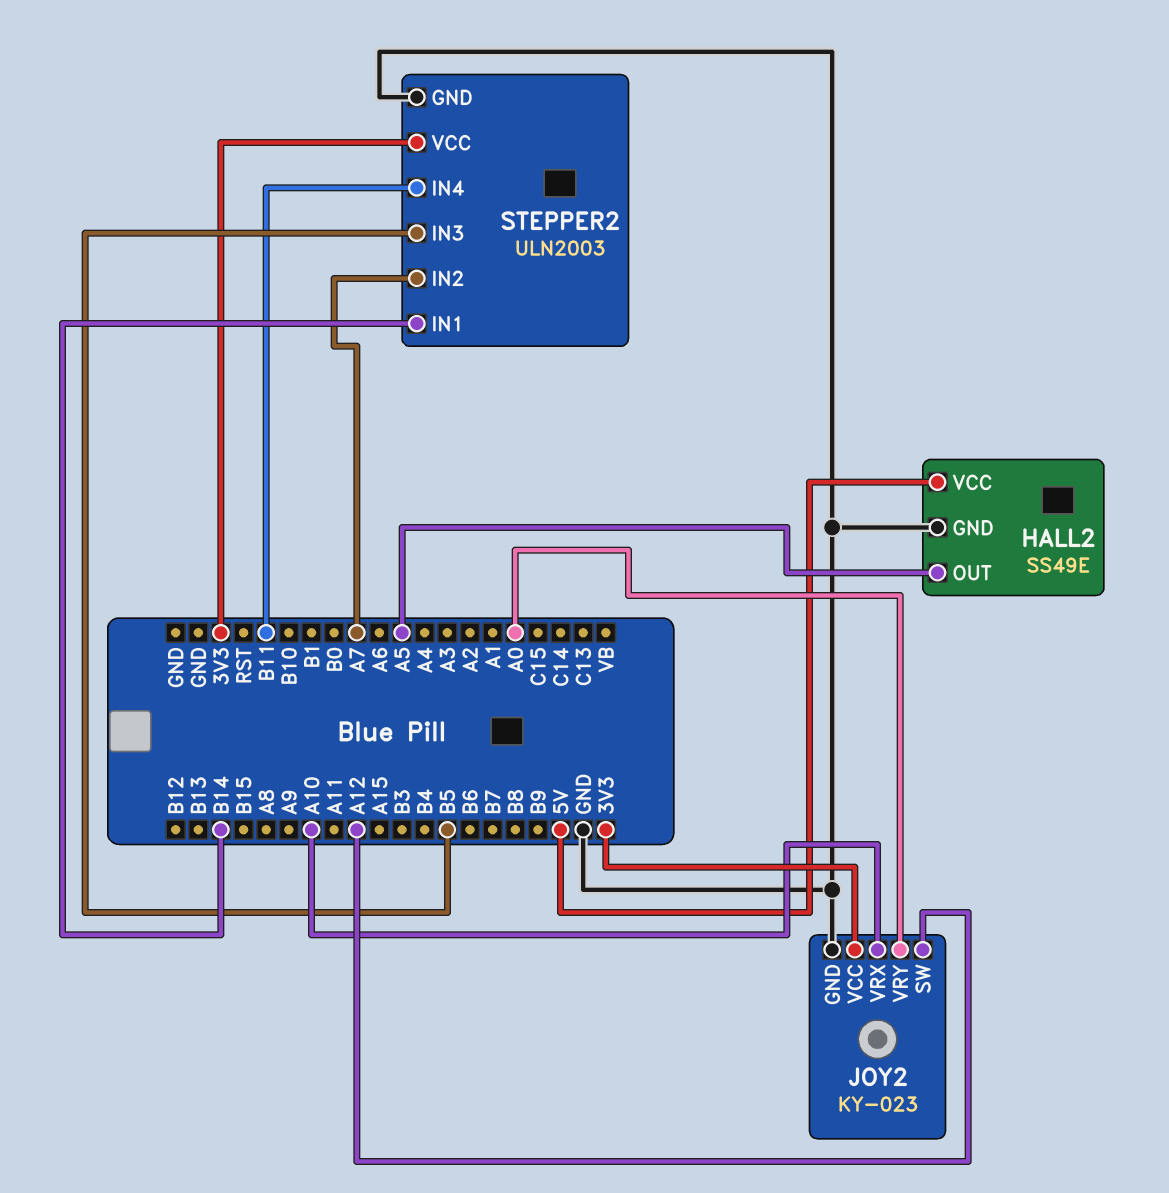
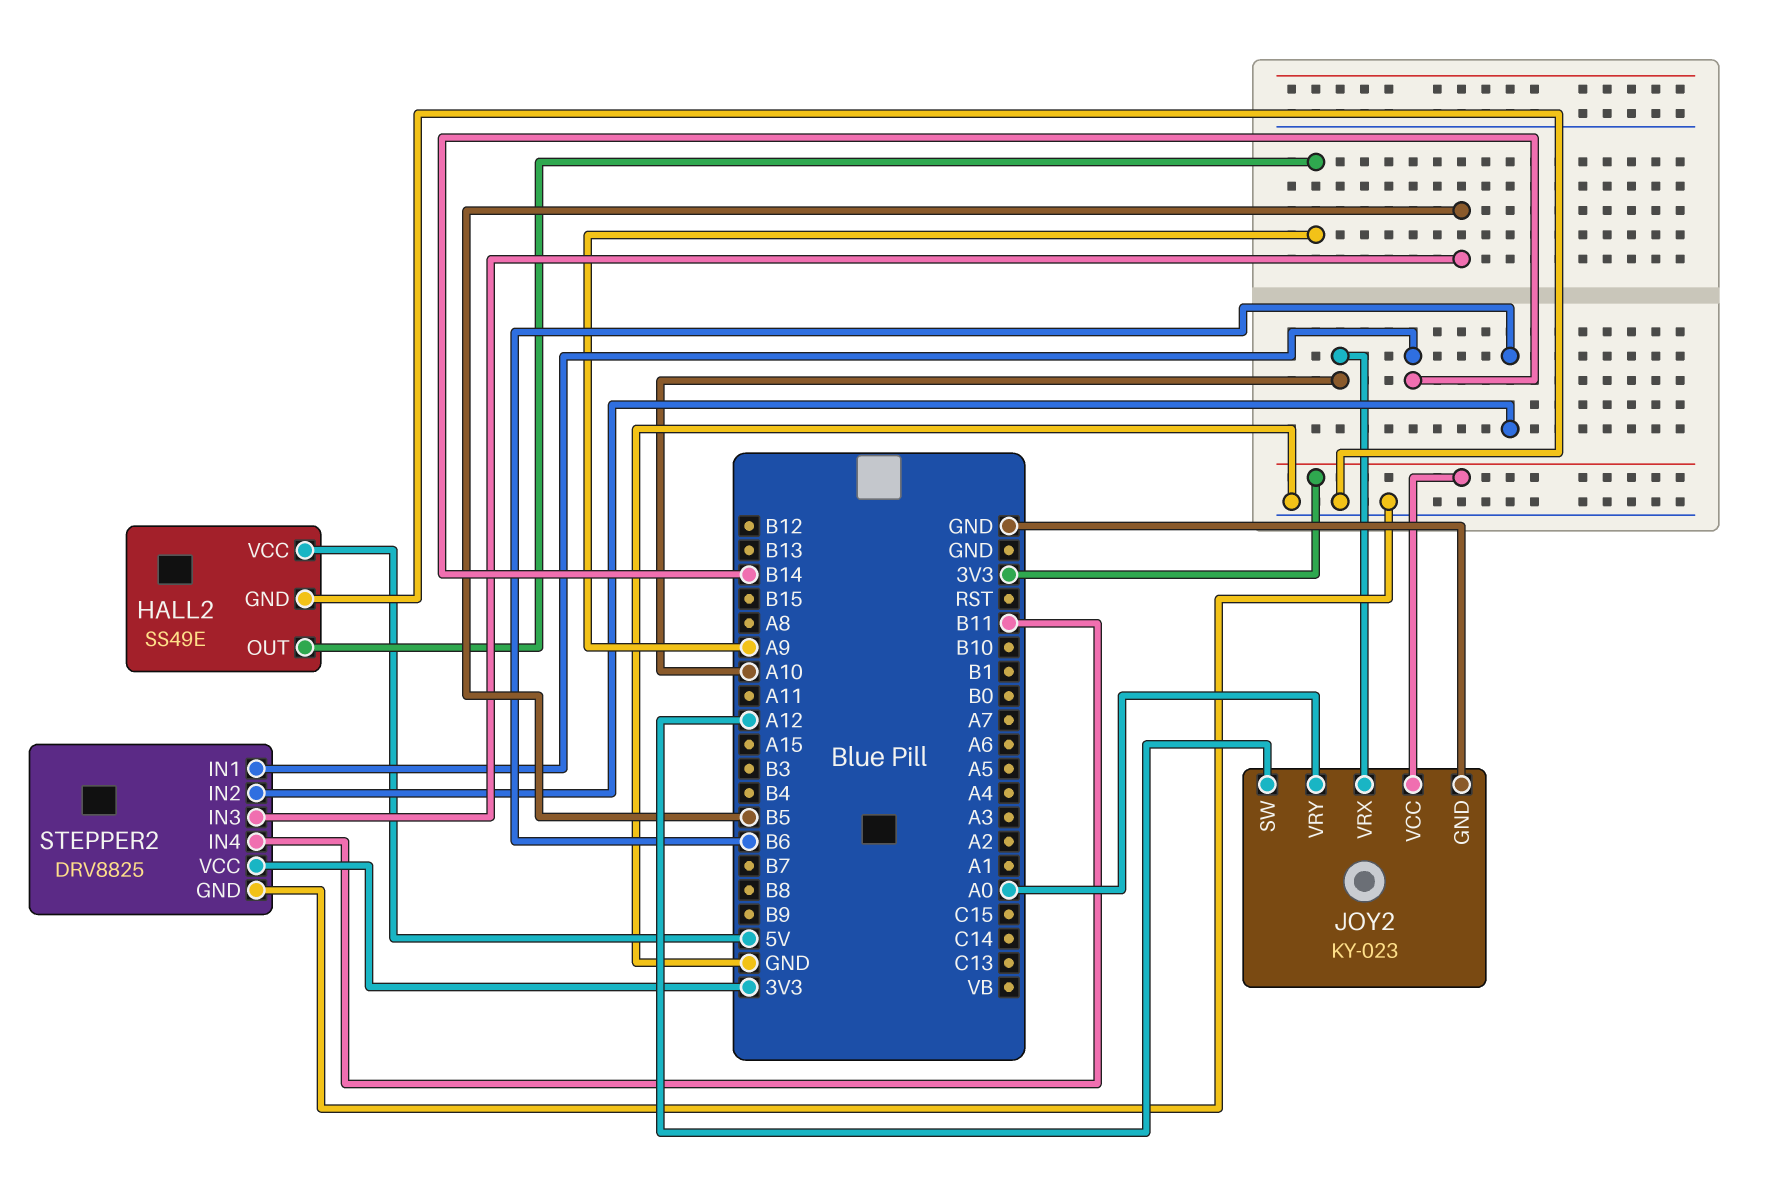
HALL2 pin OUT: A5 -> A9
STEPPER2: ULN2003 -> DRV8825
STEPPER2 pin IN2: A7 -> B6

